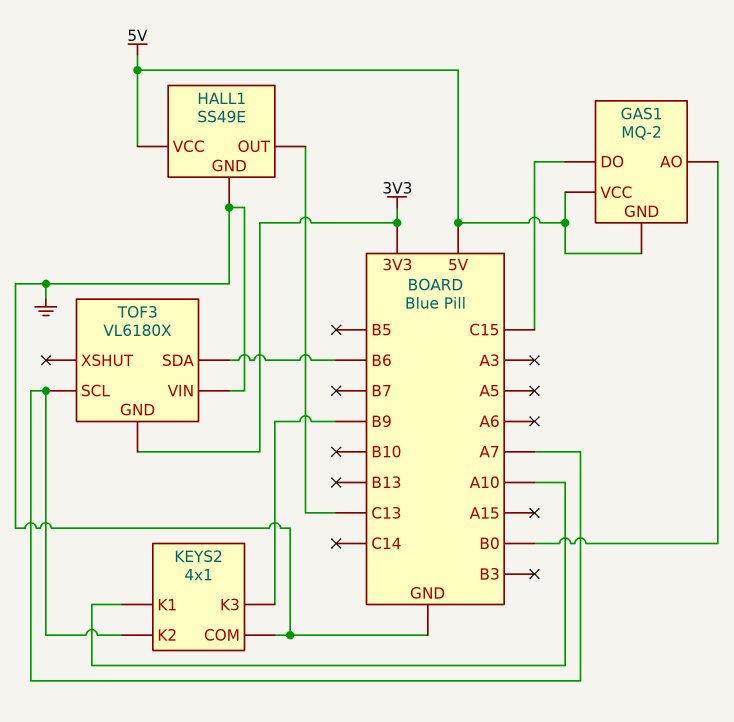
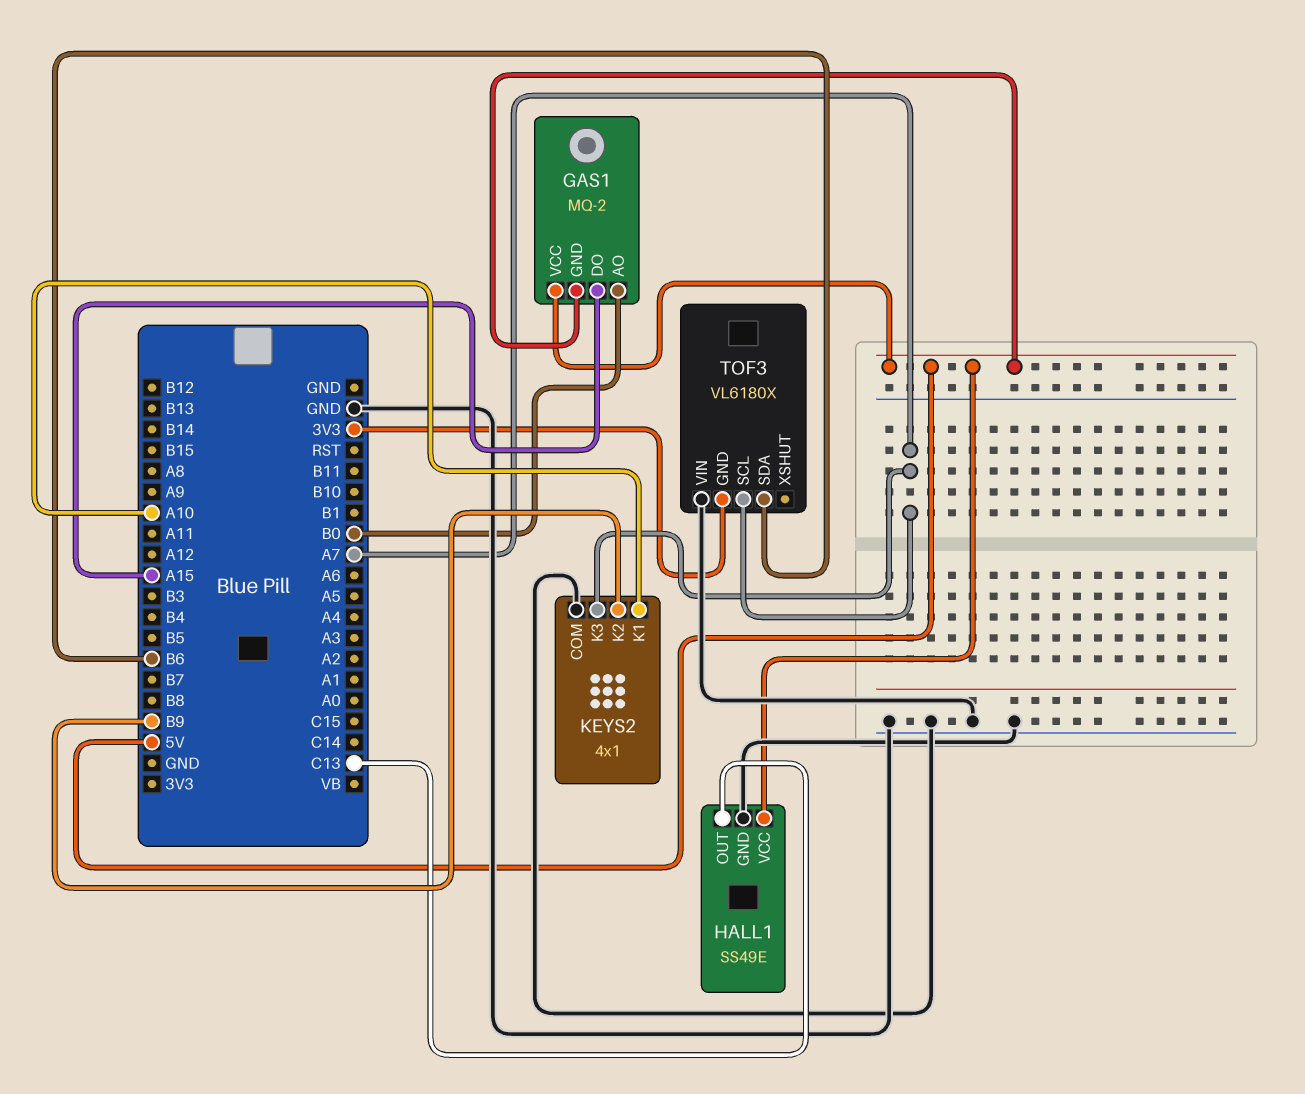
GAS1 pin DO: C15 -> A15
KEYS2 pin K2: A7 -> B9
KEYS2 pin K3: B9 -> A7

